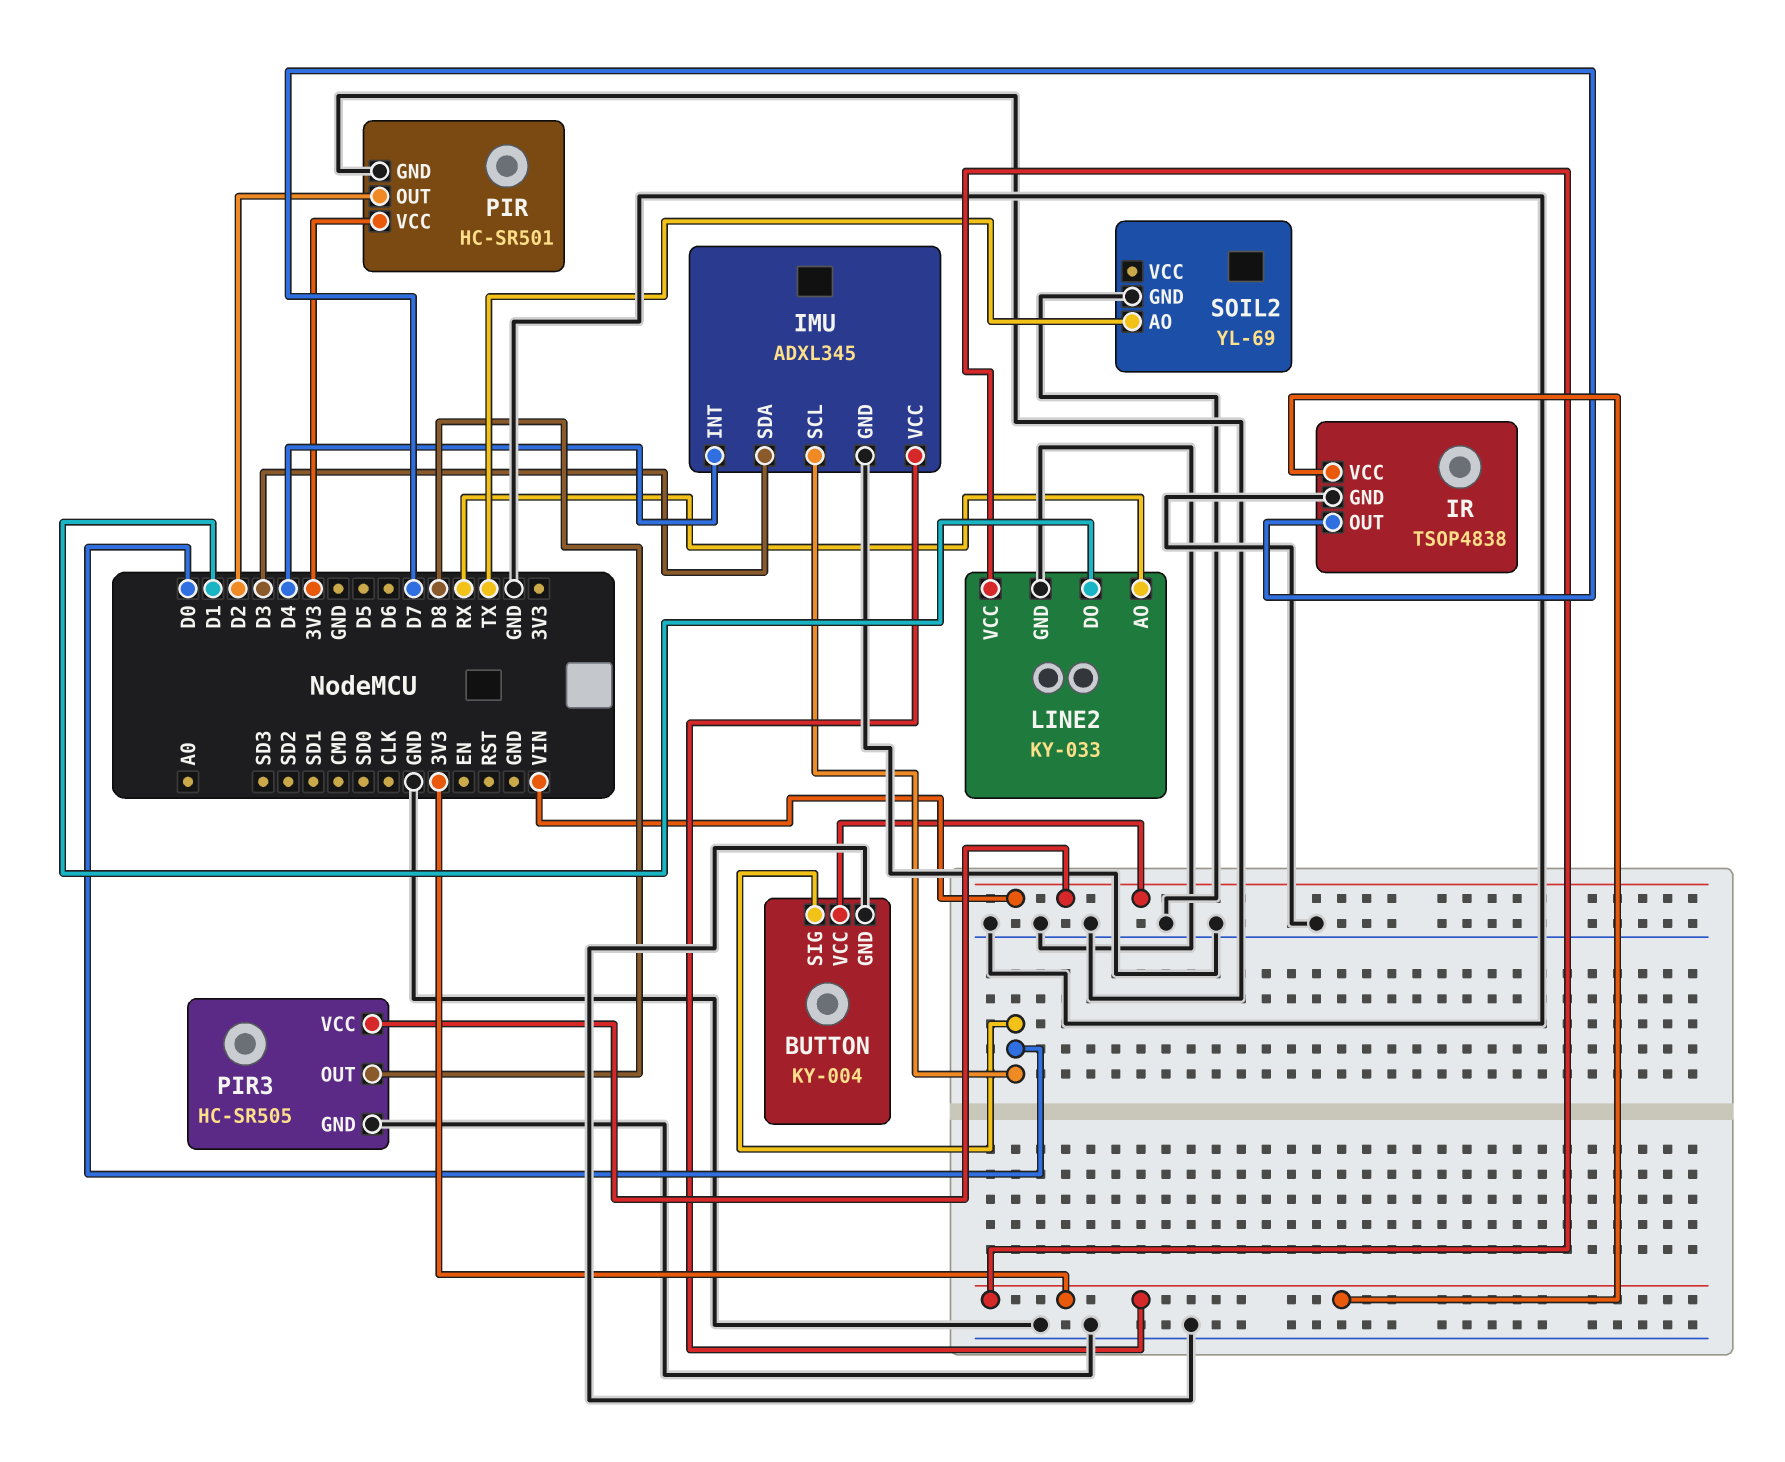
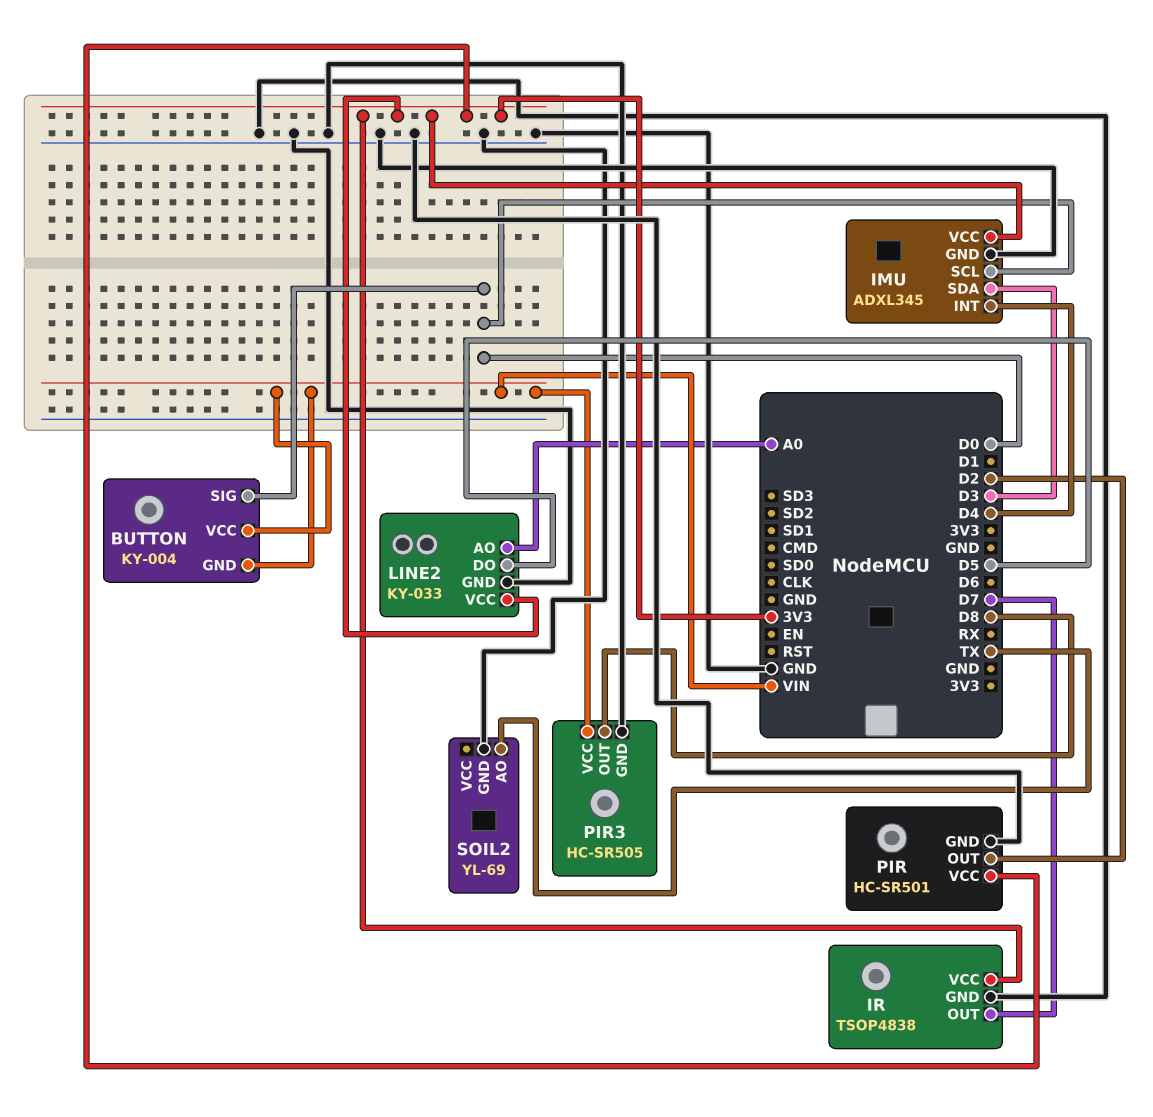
BUTTON pin GND: GND -> VIN
LINE2 pin AO: RX -> A0
LINE2 pin DO: D1 -> D5

